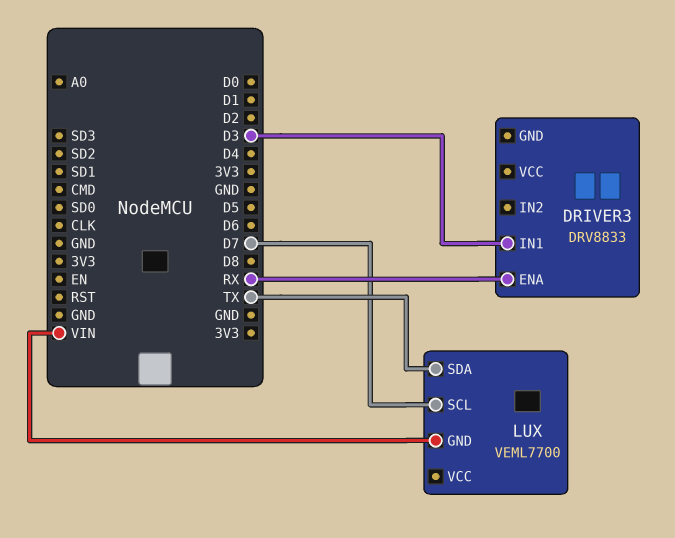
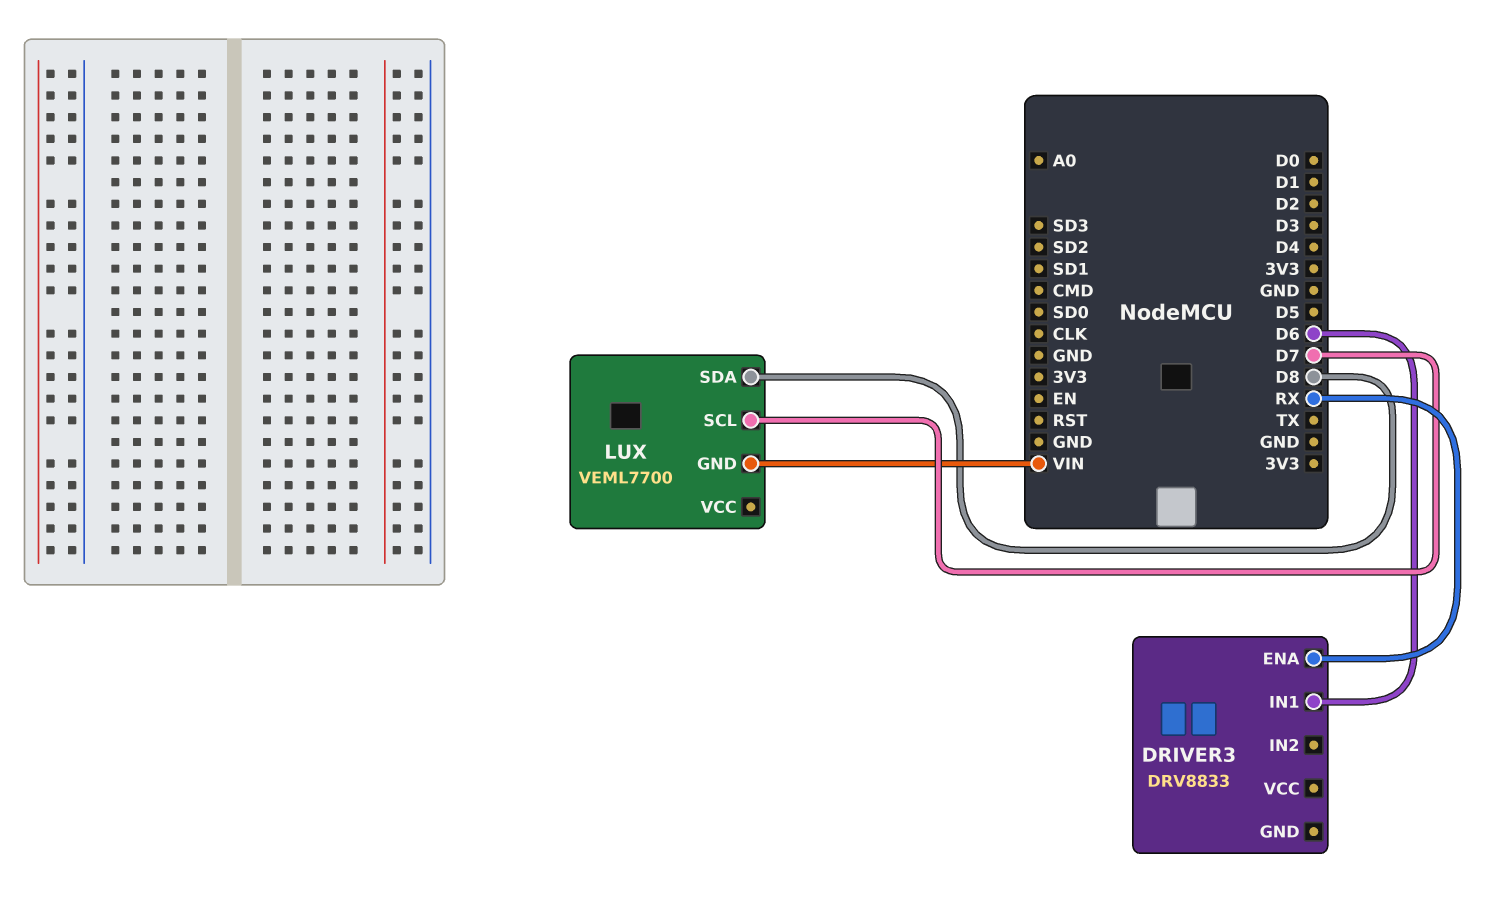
DRIVER3 pin IN1: D3 -> D6
LUX pin SDA: TX -> D8

